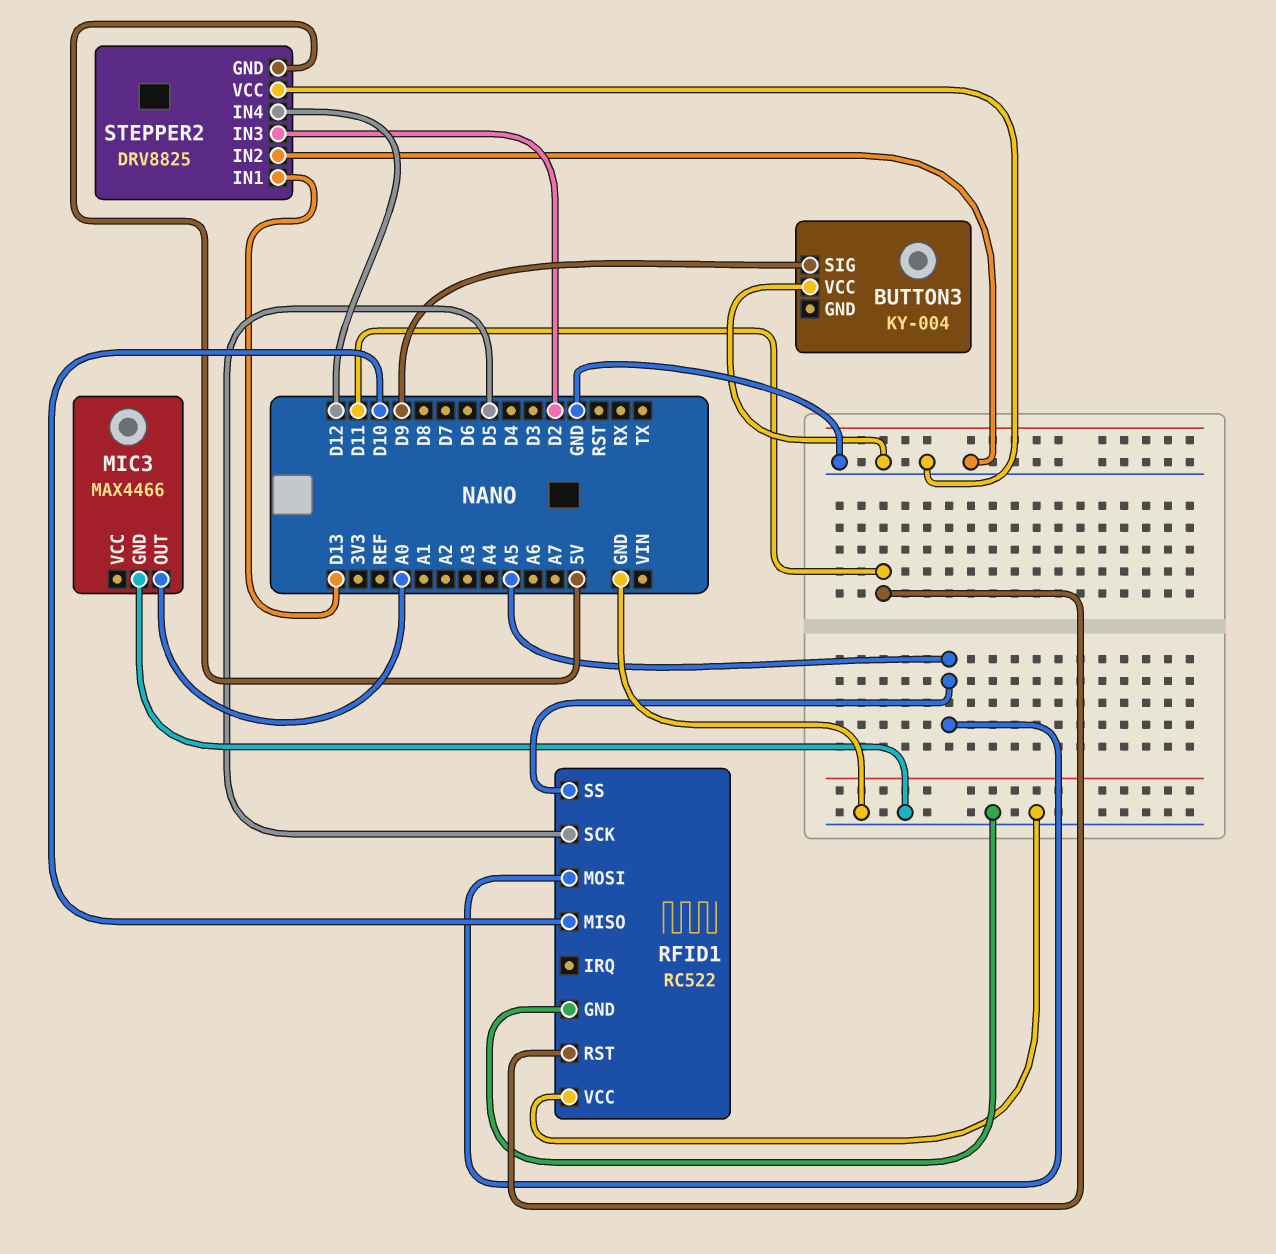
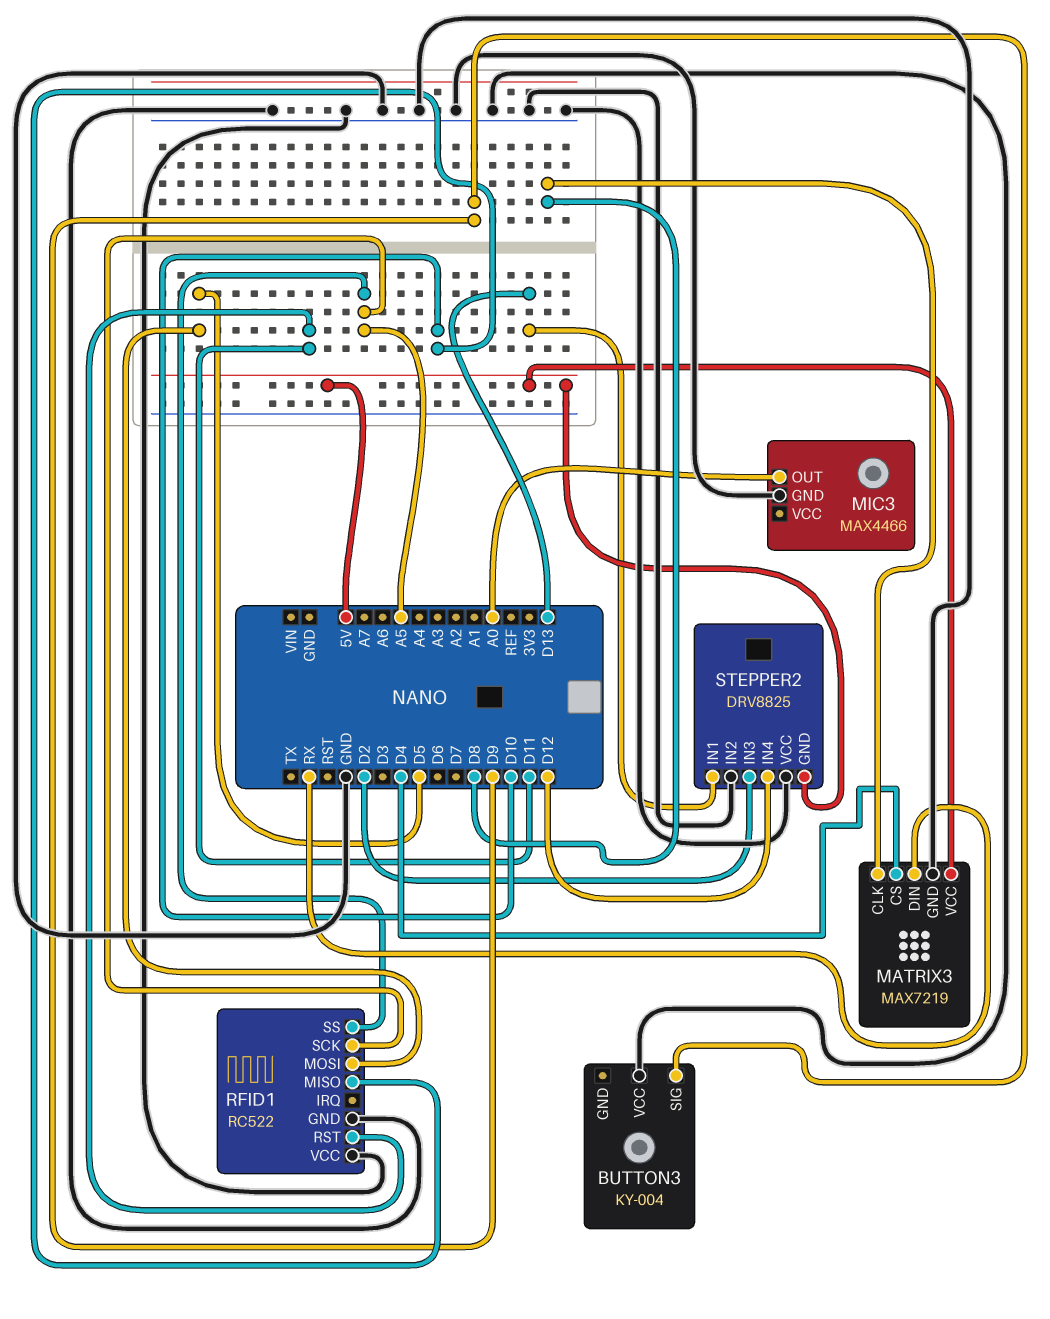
MATRIX3: none -> MAX7219
MATRIX3 pin CLK: none -> D8
MATRIX3 pin CS: none -> D4
MATRIX3 pin DIN: none -> RX
MATRIX3 pin GND: none -> GND
MATRIX3 pin VCC: none -> 5V
RFID1 pin MOSI: A5 -> D5
RFID1 pin SCK: D5 -> A5

